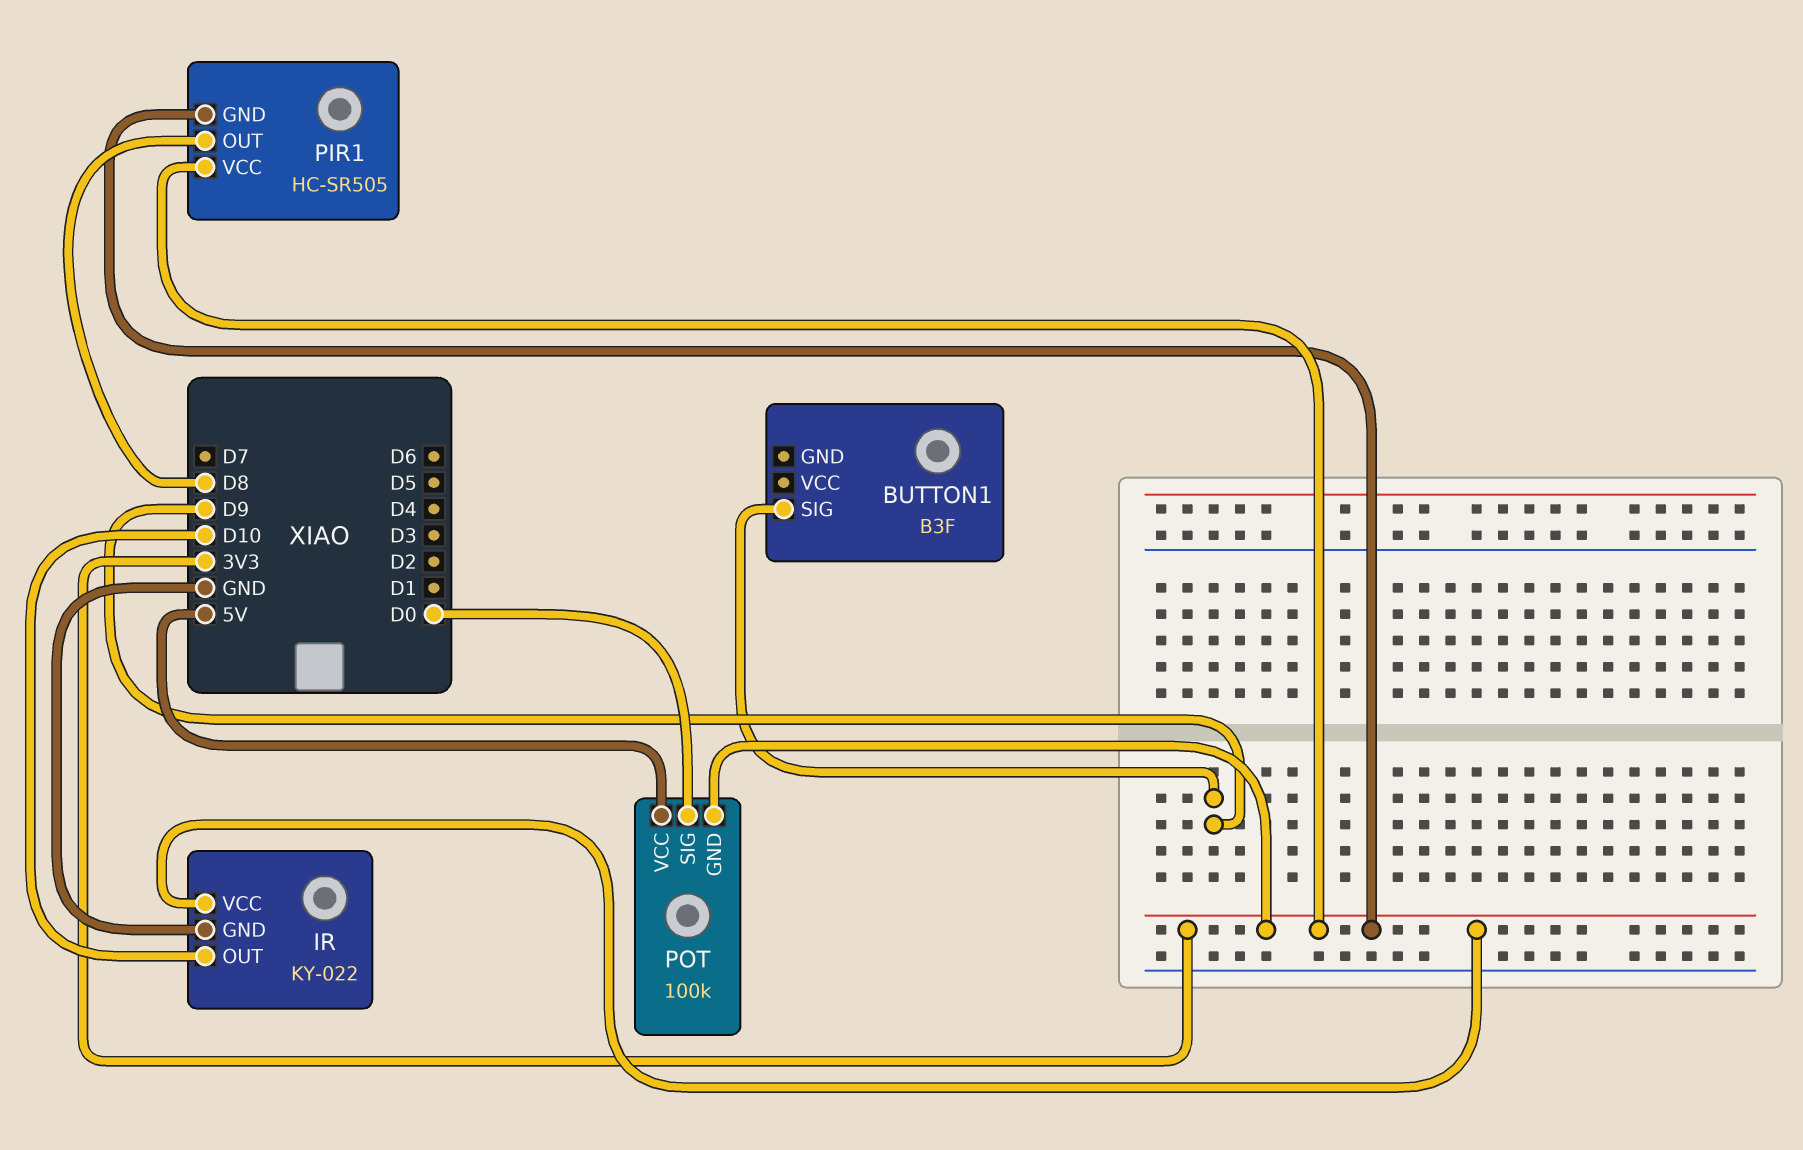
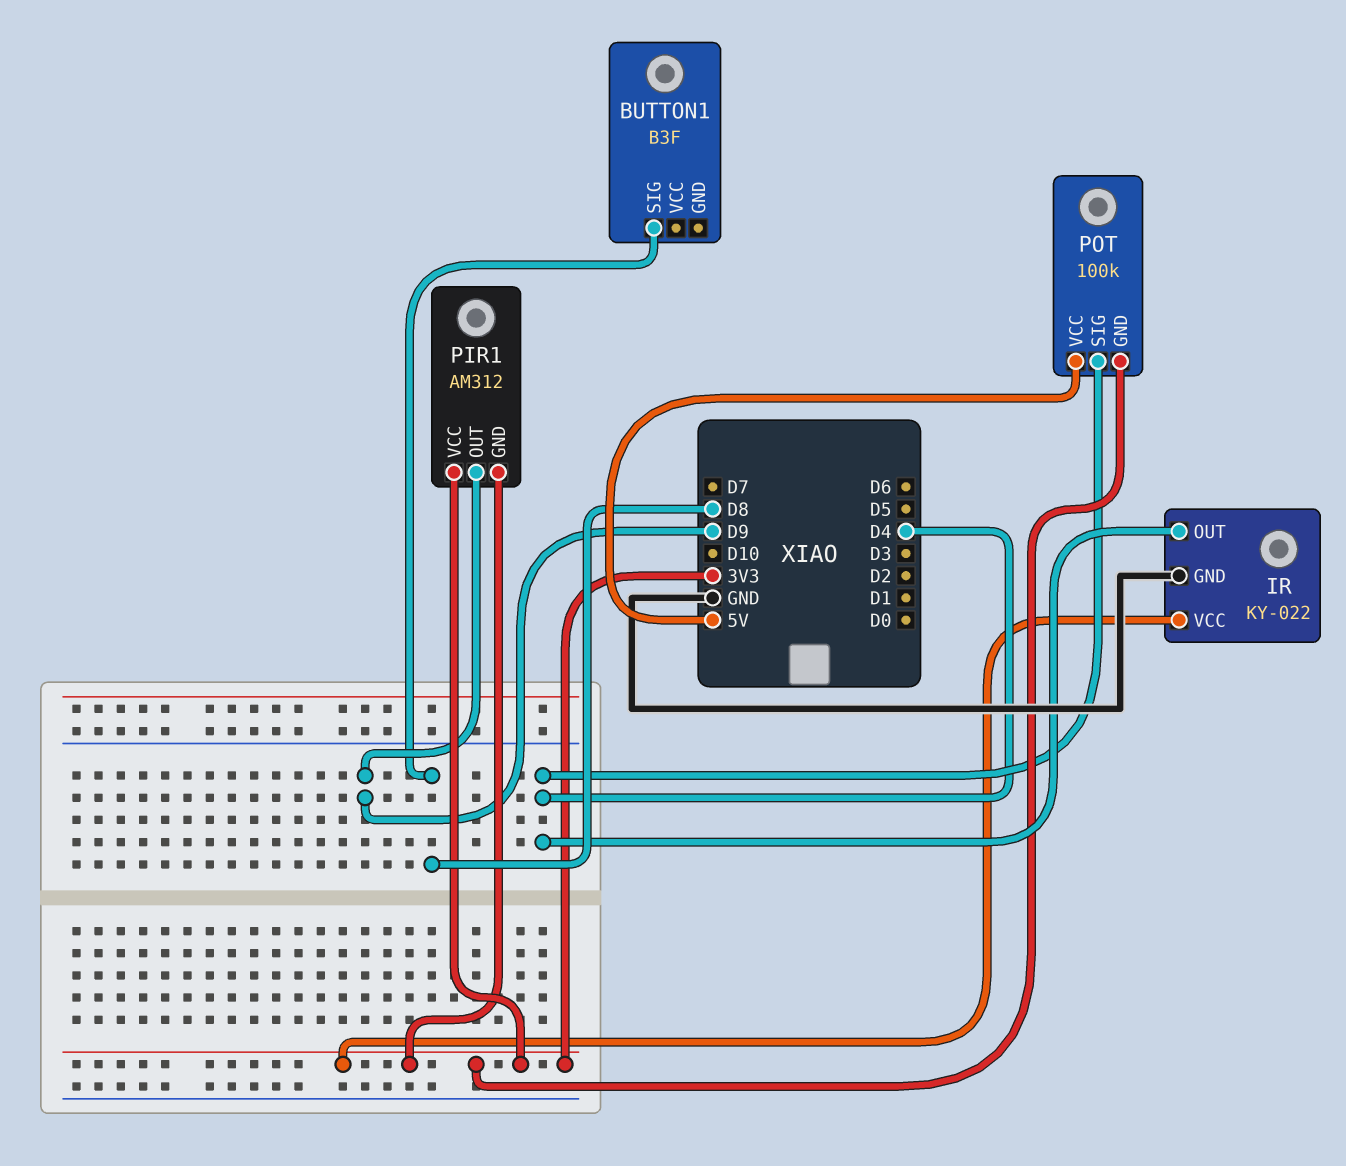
BUTTON1 pin SIG: D9 -> D8
IR pin OUT: D10 -> D4
PIR1: HC-SR505 -> AM312
PIR1 pin OUT: D8 -> D9
POT pin SIG: D0 -> D4

